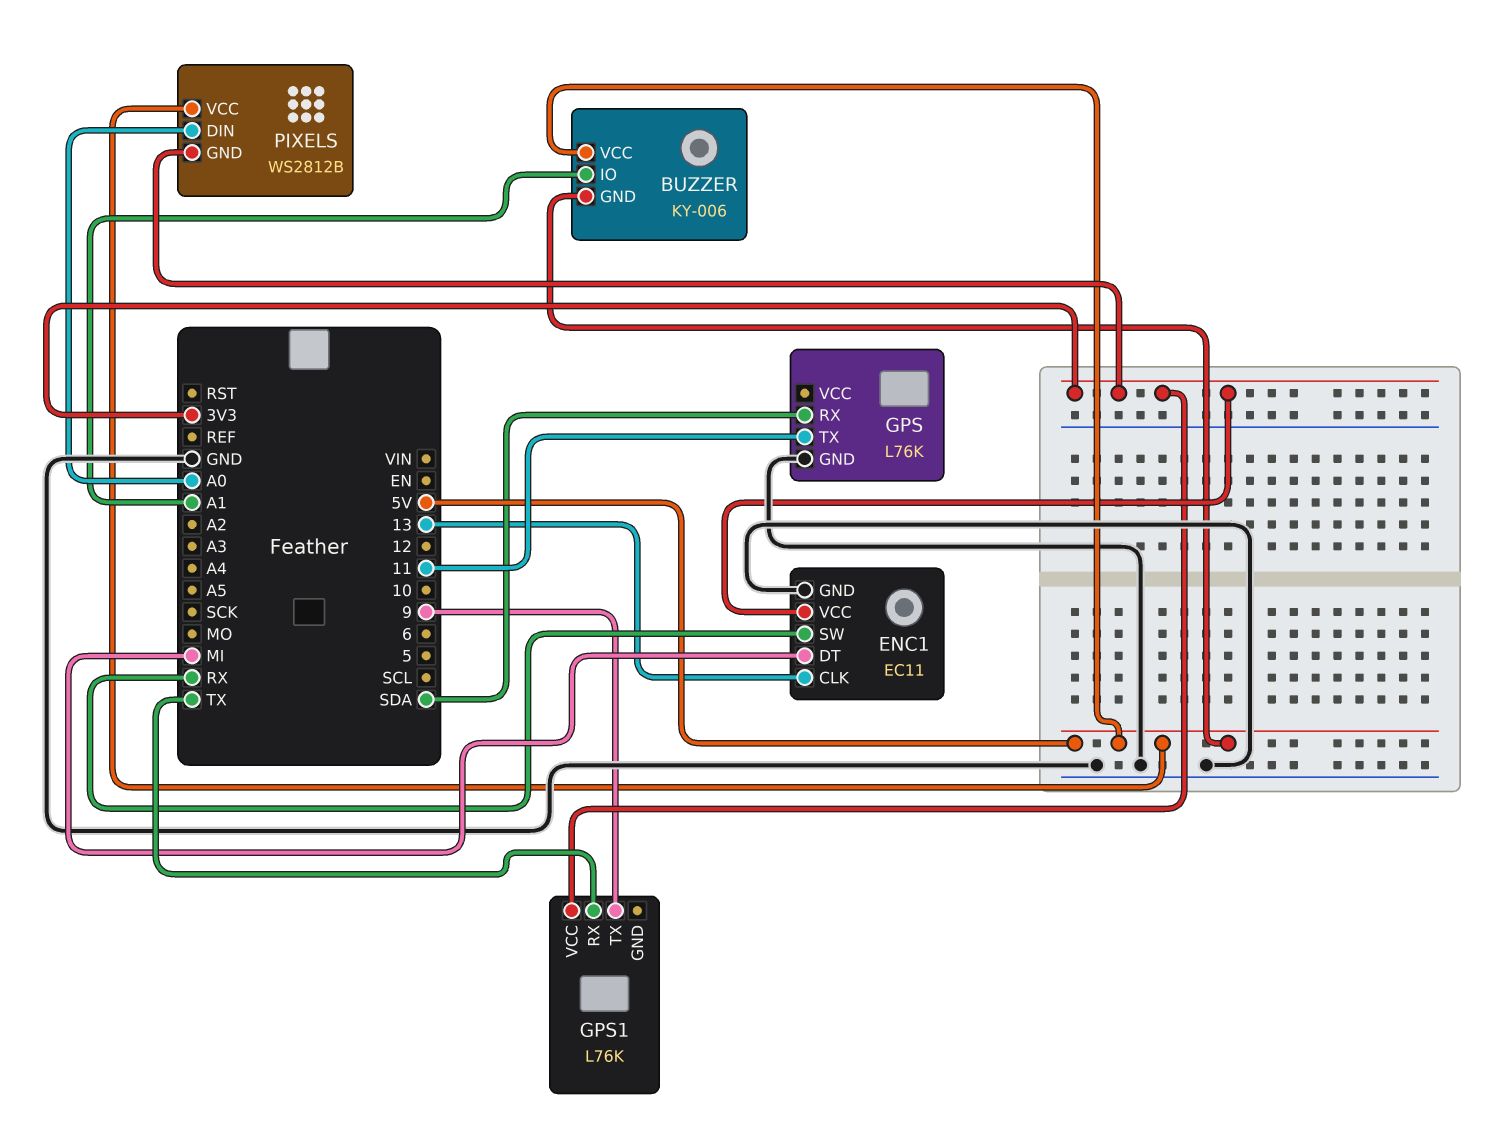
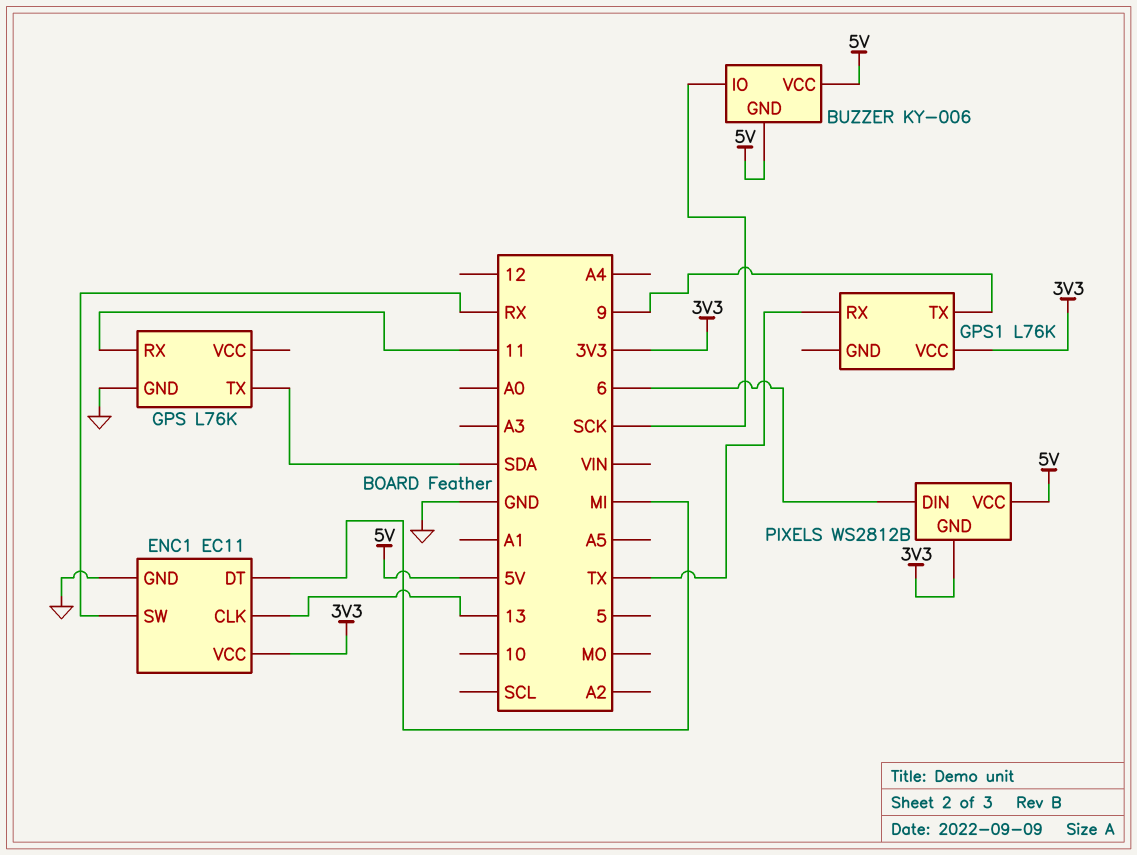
BUZZER pin IO: A1 -> SCK
GPS pin RX: SDA -> 11
GPS pin TX: 11 -> SDA
PIXELS pin DIN: A0 -> 6

